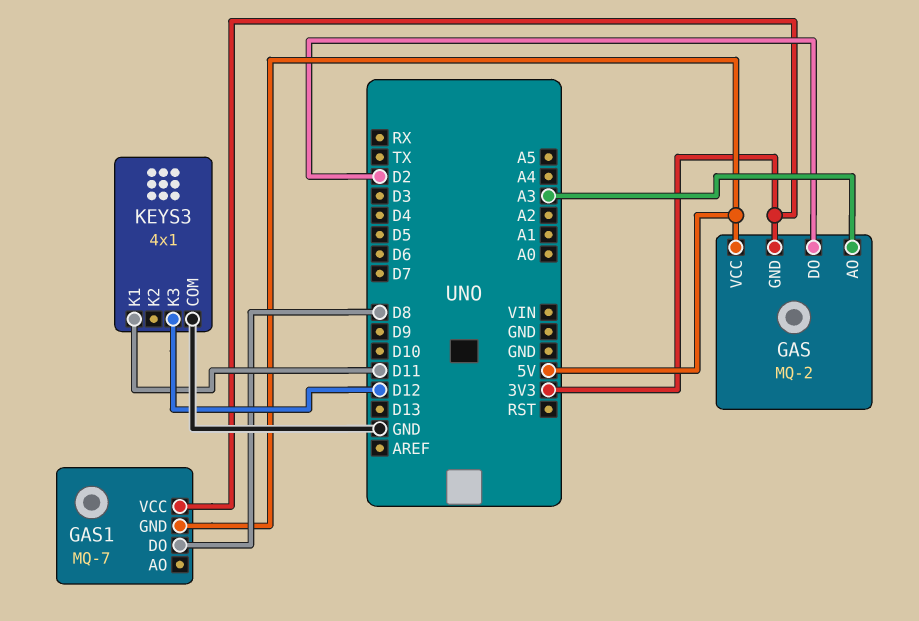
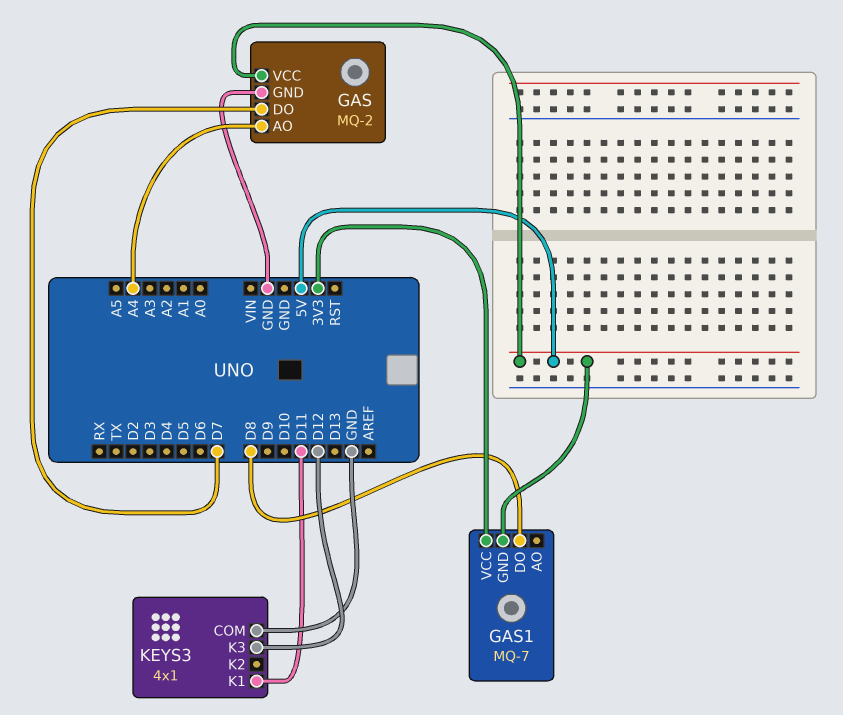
GAS pin AO: A3 -> A4
GAS pin DO: D2 -> D7
GAS pin GND: 3V3 -> GND

